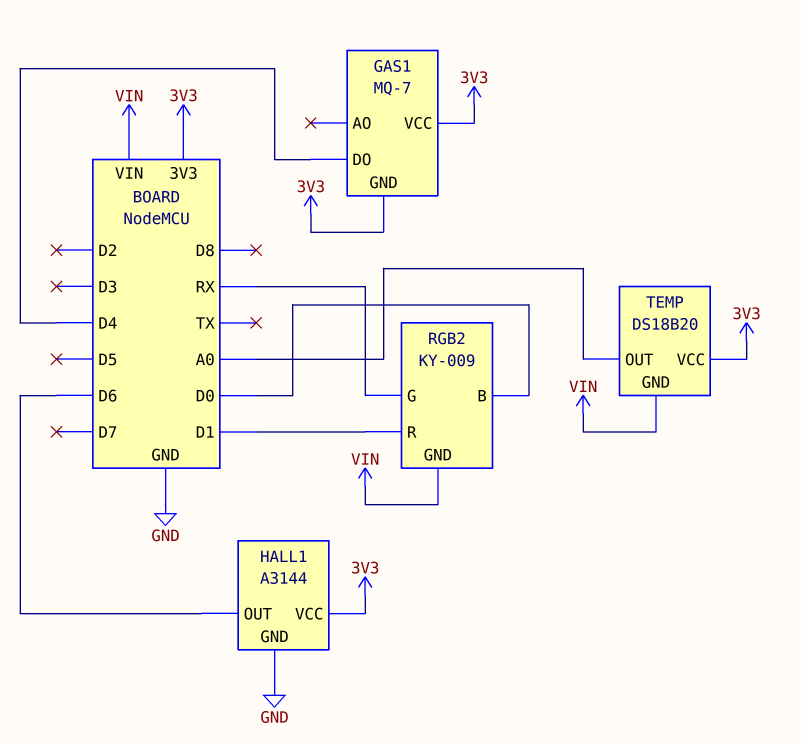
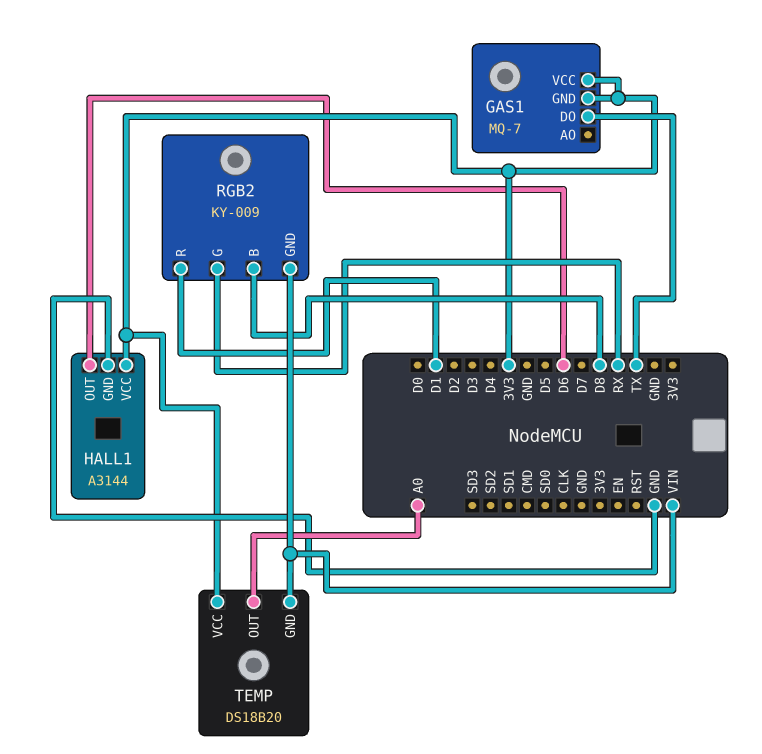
GAS1 pin DO: D4 -> TX
RGB2 pin B: D0 -> D8

